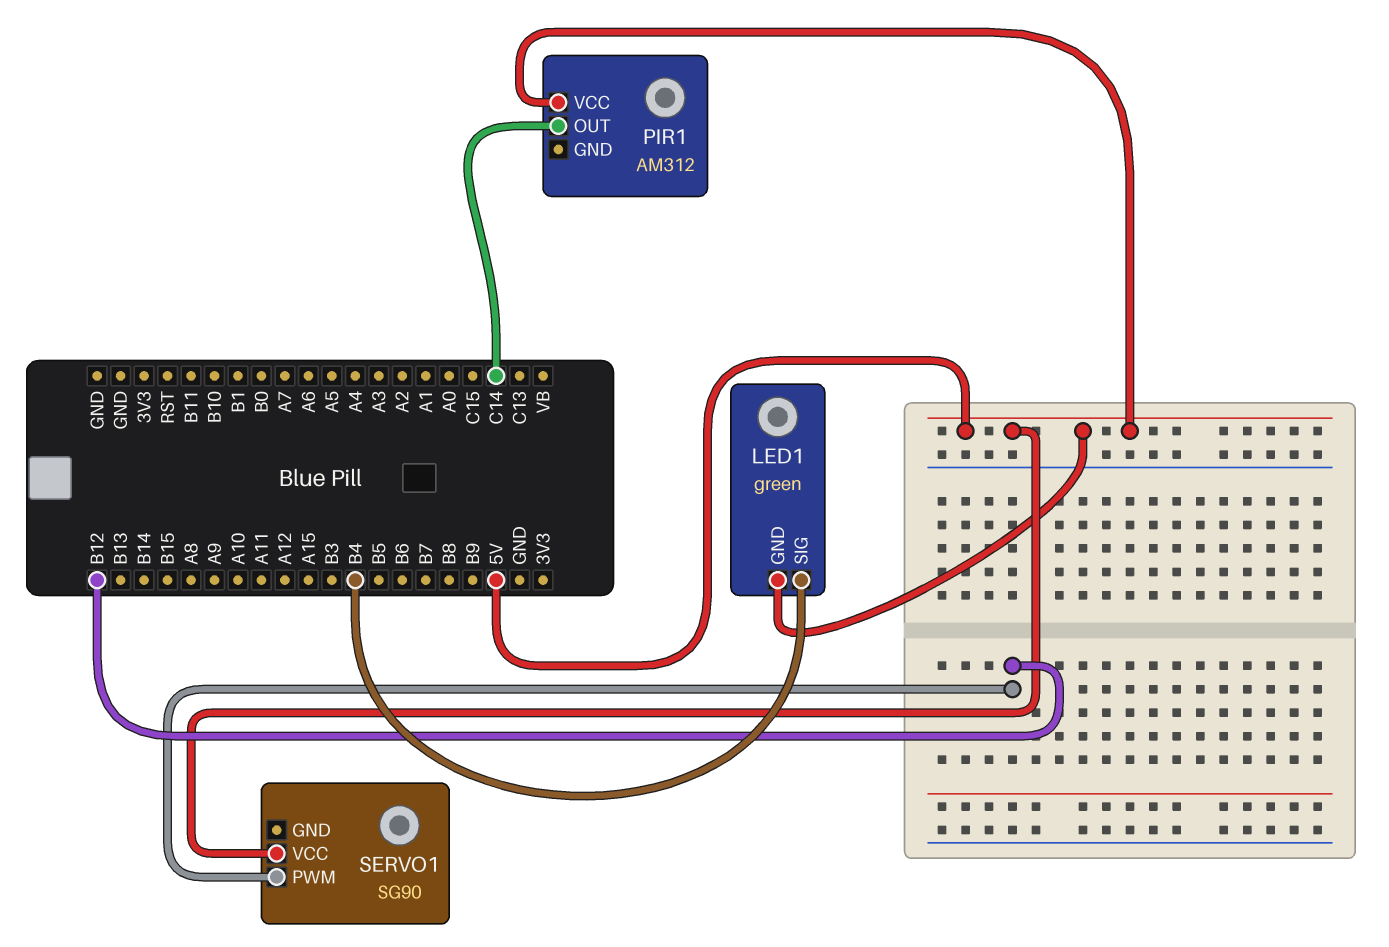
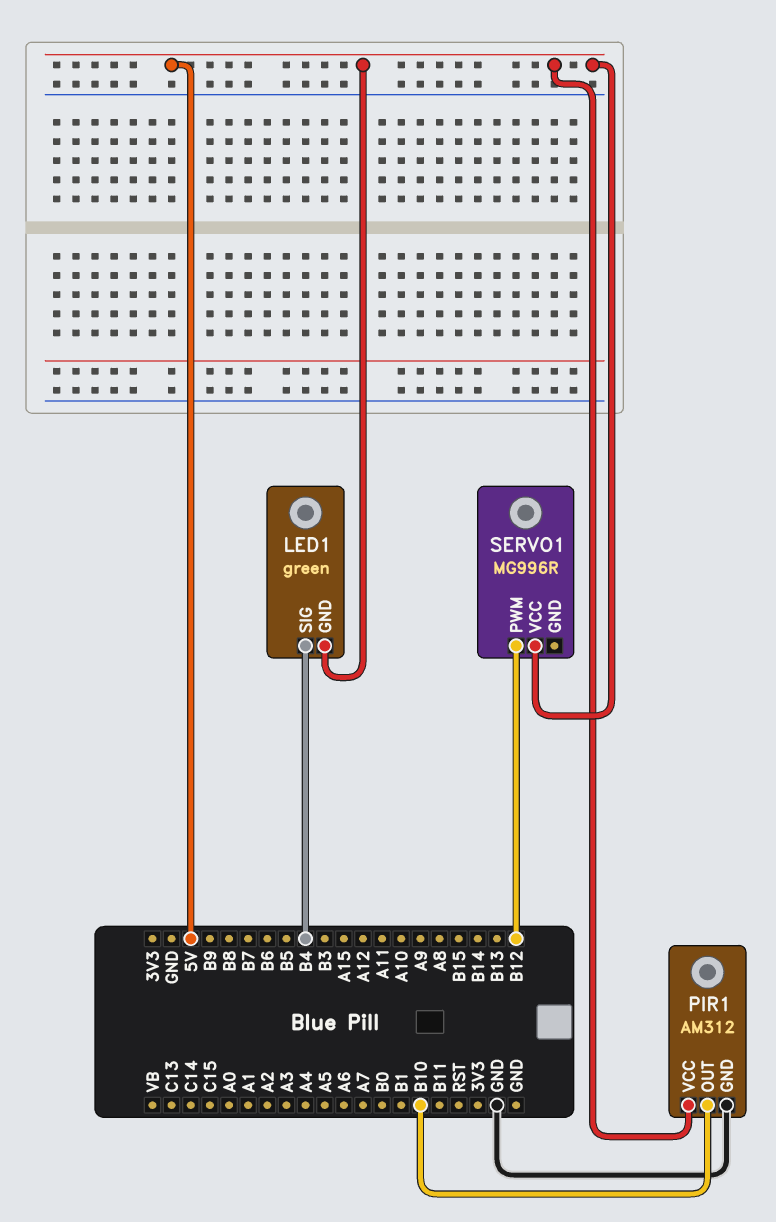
PIR1 pin GND: none -> GND
PIR1 pin OUT: C14 -> B10
SERVO1: SG90 -> MG996R

